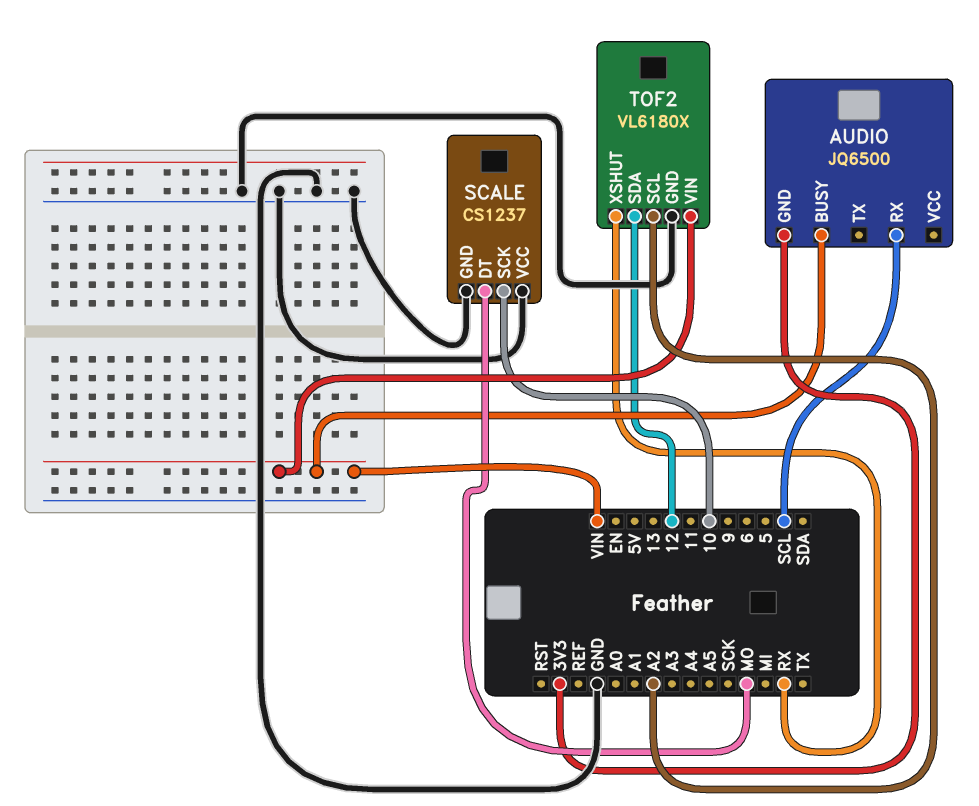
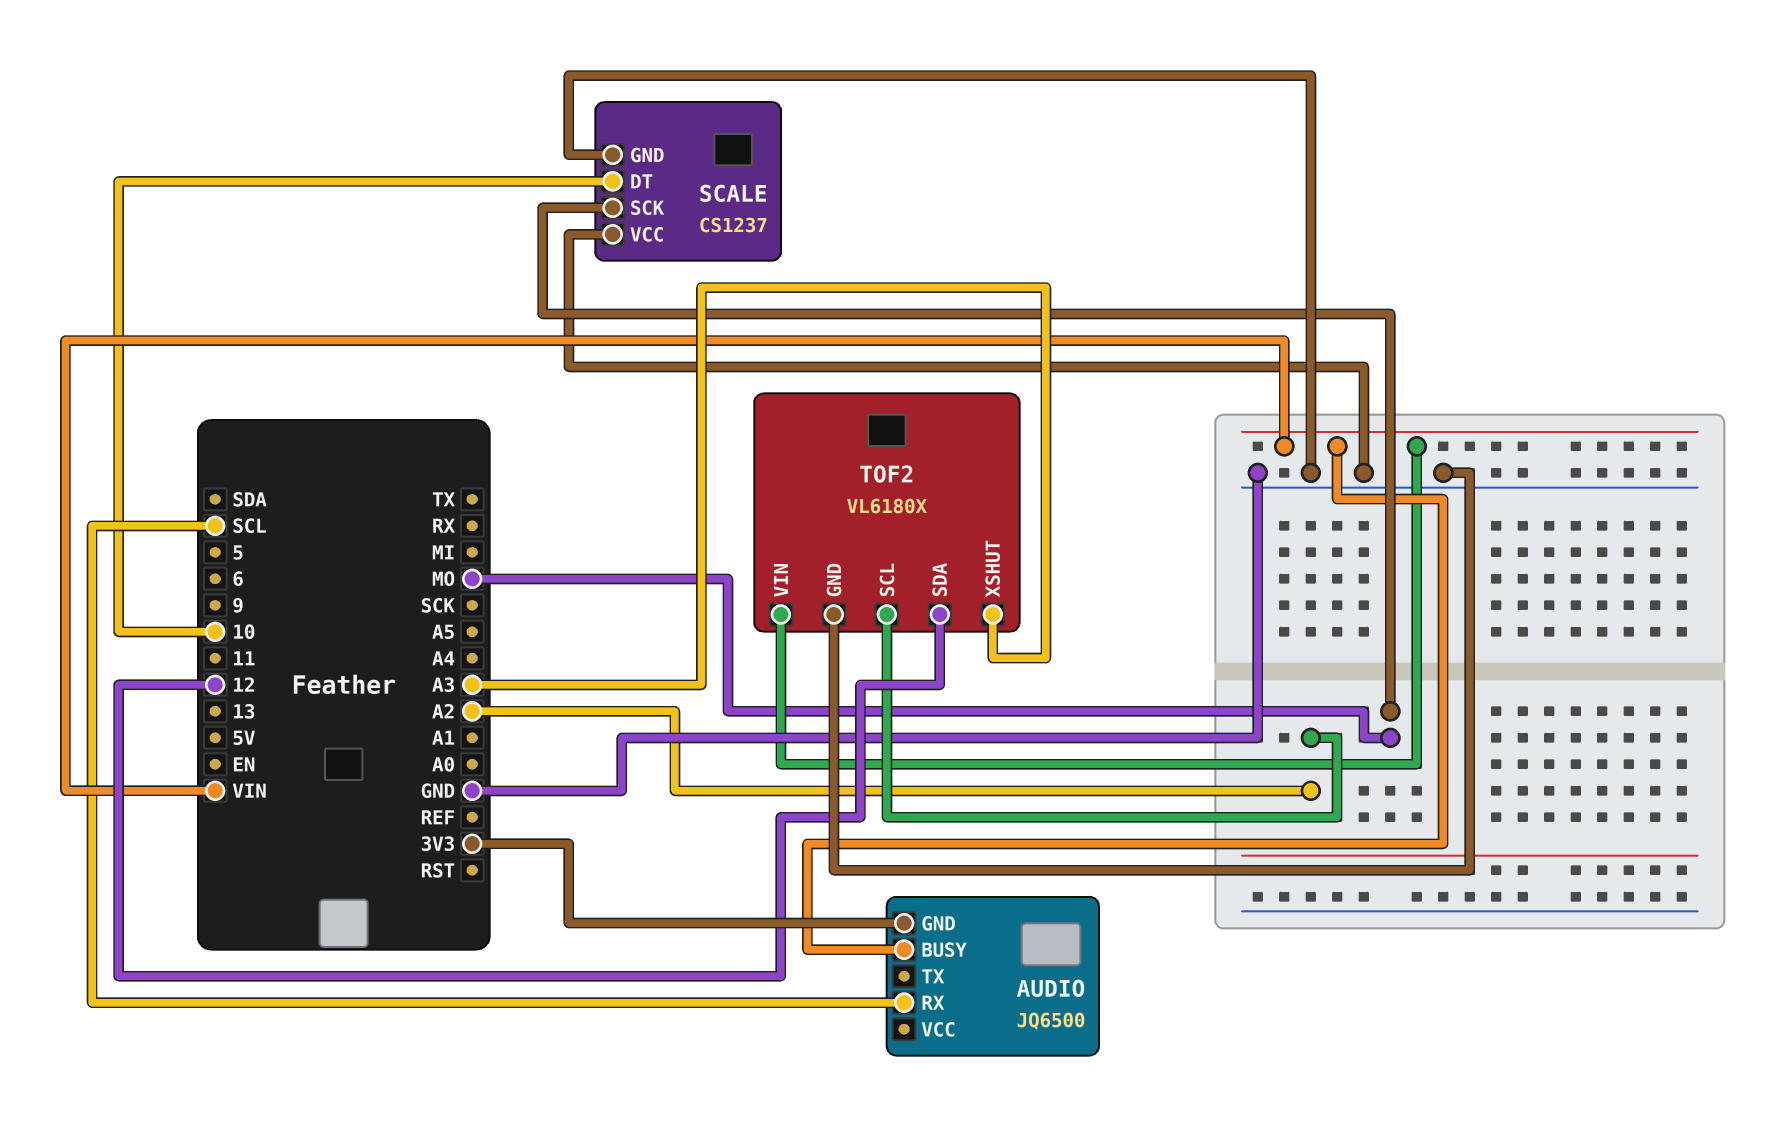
SCALE pin DT: MO -> 10
SCALE pin SCK: 10 -> MO
TOF2 pin XSHUT: RX -> A3

